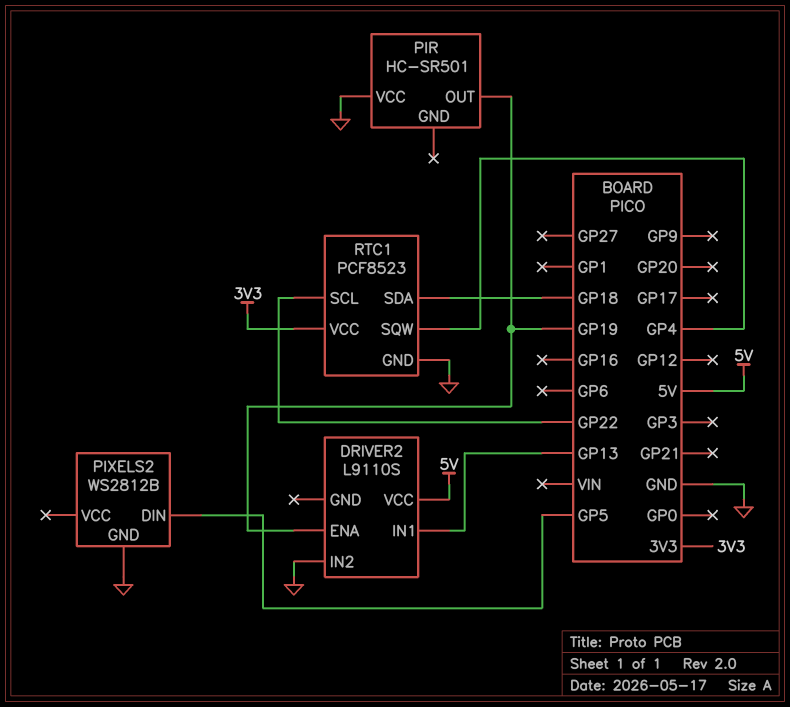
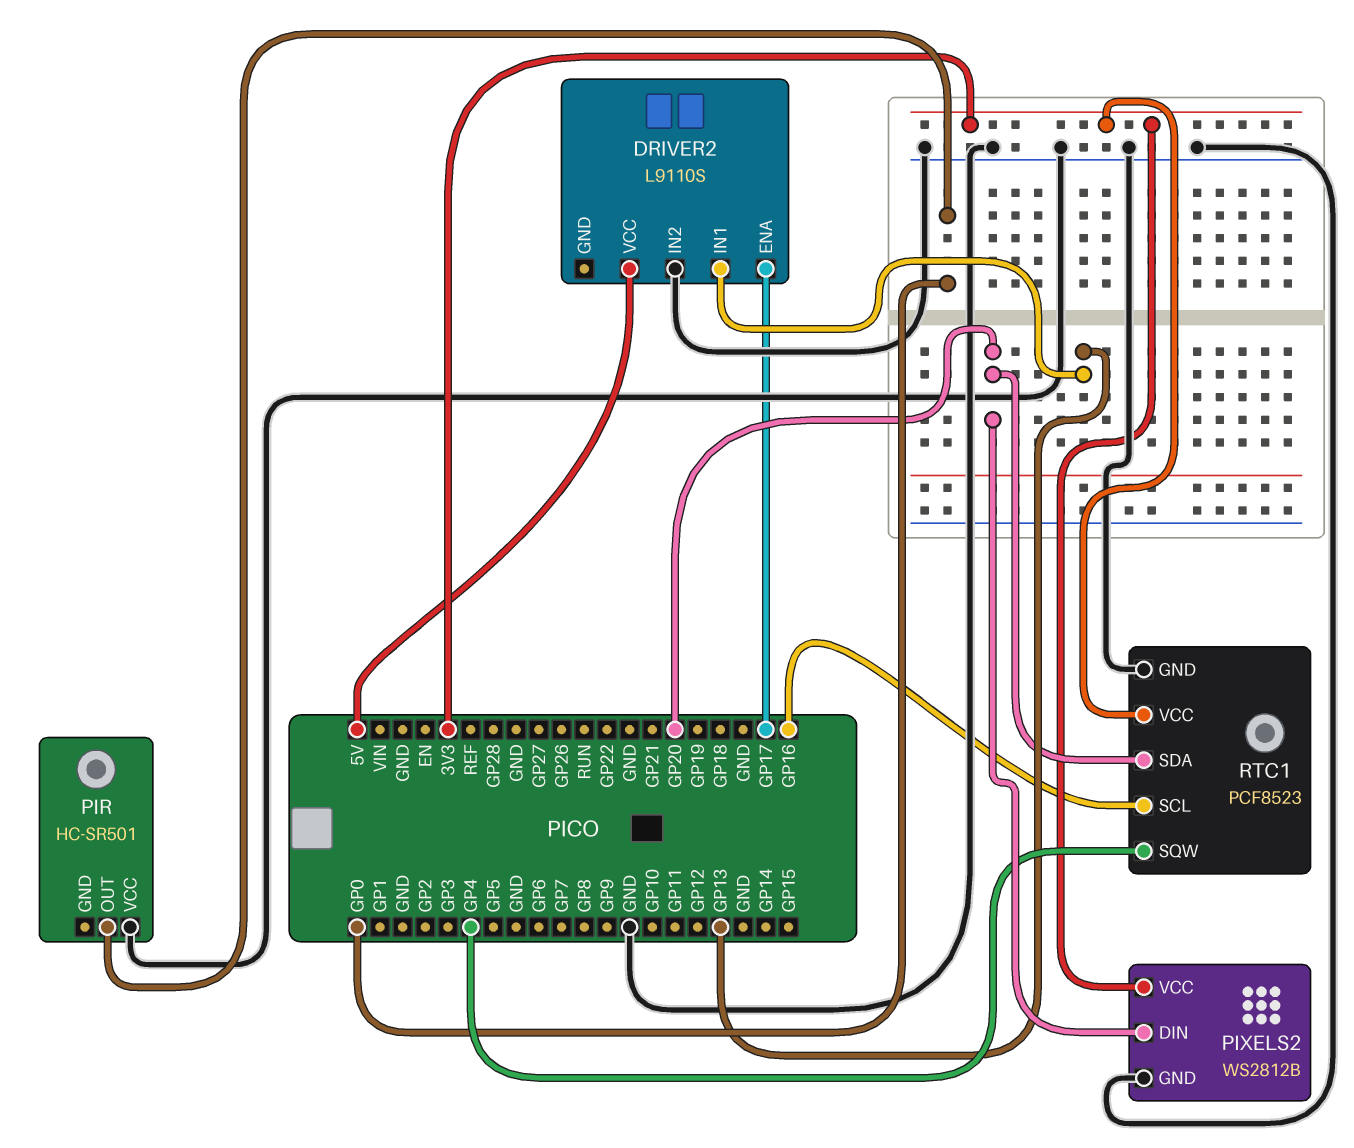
DRIVER2 pin ENA: GP19 -> GP17
PIR pin OUT: GP19 -> GP0
PIXELS2 pin DIN: GP5 -> GP20
PIXELS2 pin VCC: none -> 3V3
RTC1 pin SCL: GP22 -> GP16
RTC1 pin SDA: GP18 -> GP20

